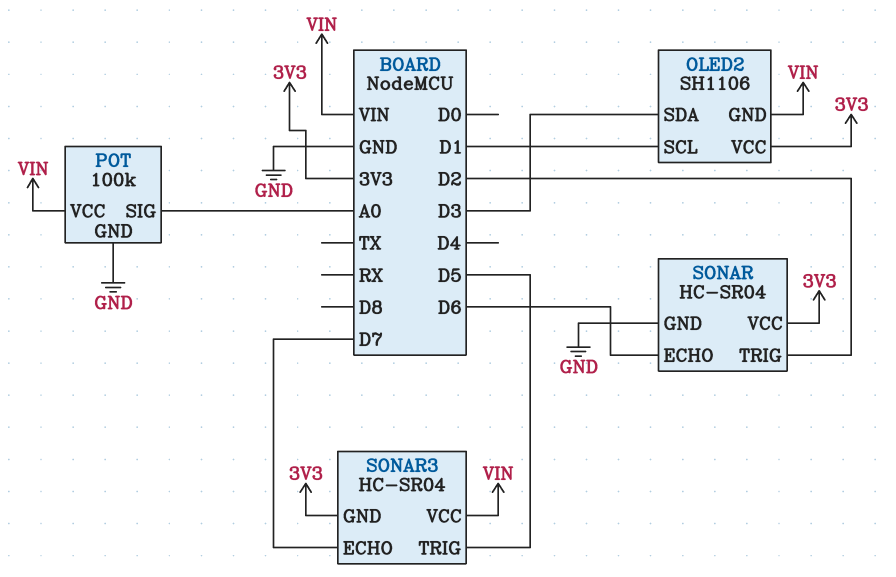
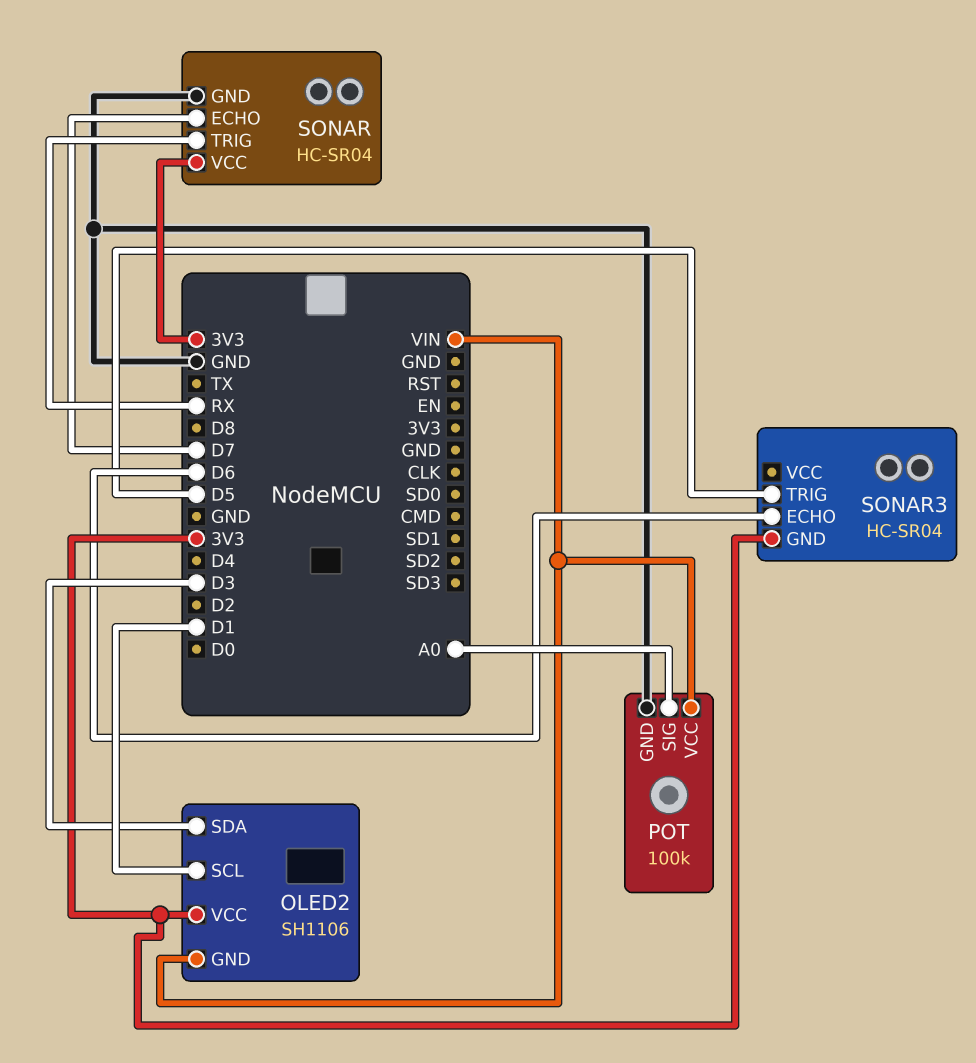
SONAR pin ECHO: D6 -> D7
SONAR pin TRIG: D2 -> RX
SONAR3 pin ECHO: D7 -> D6
SONAR3 pin VCC: VIN -> none

